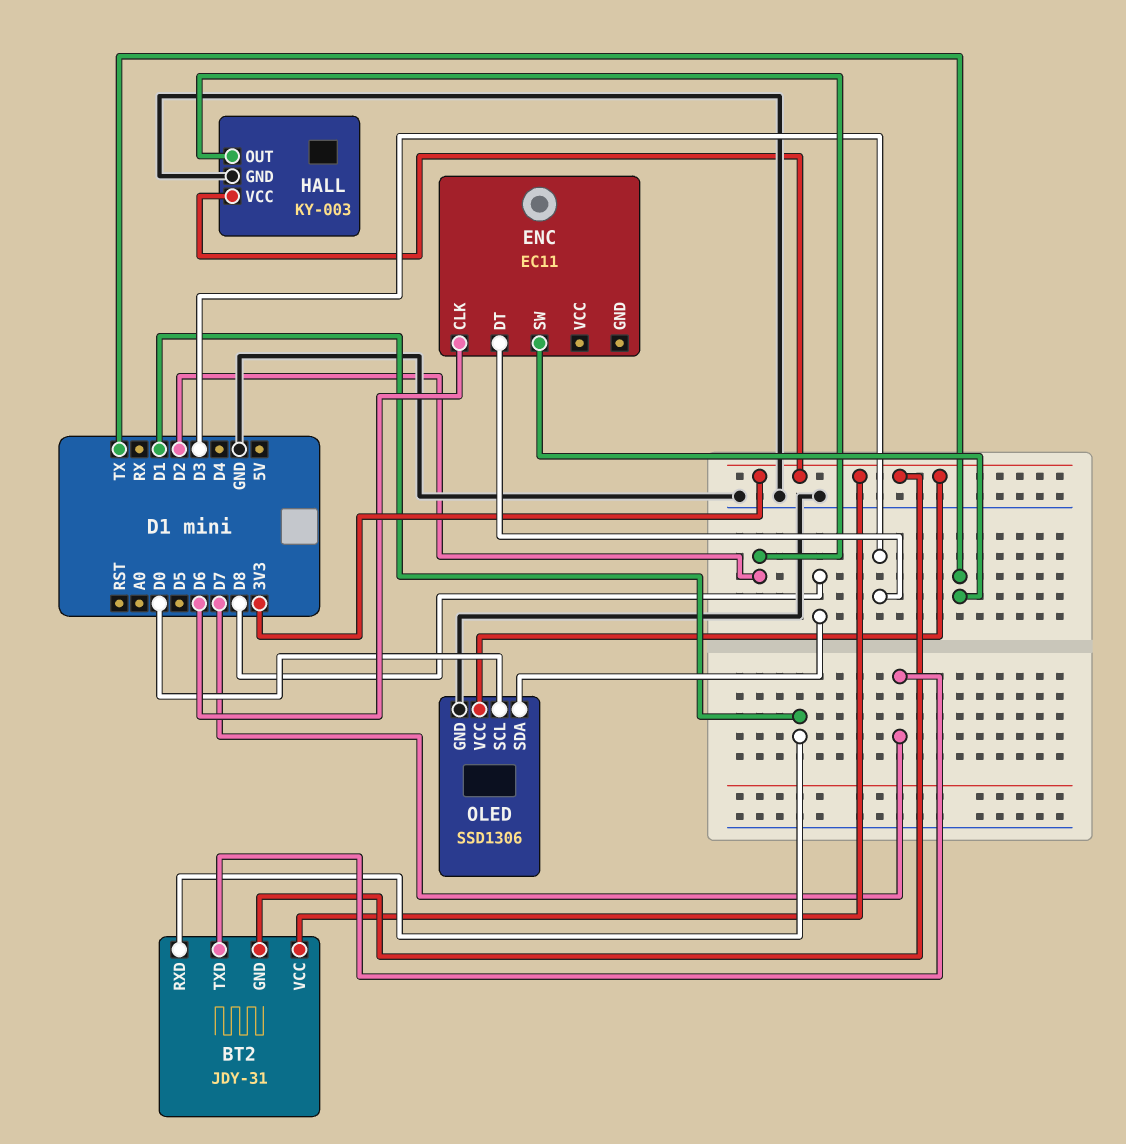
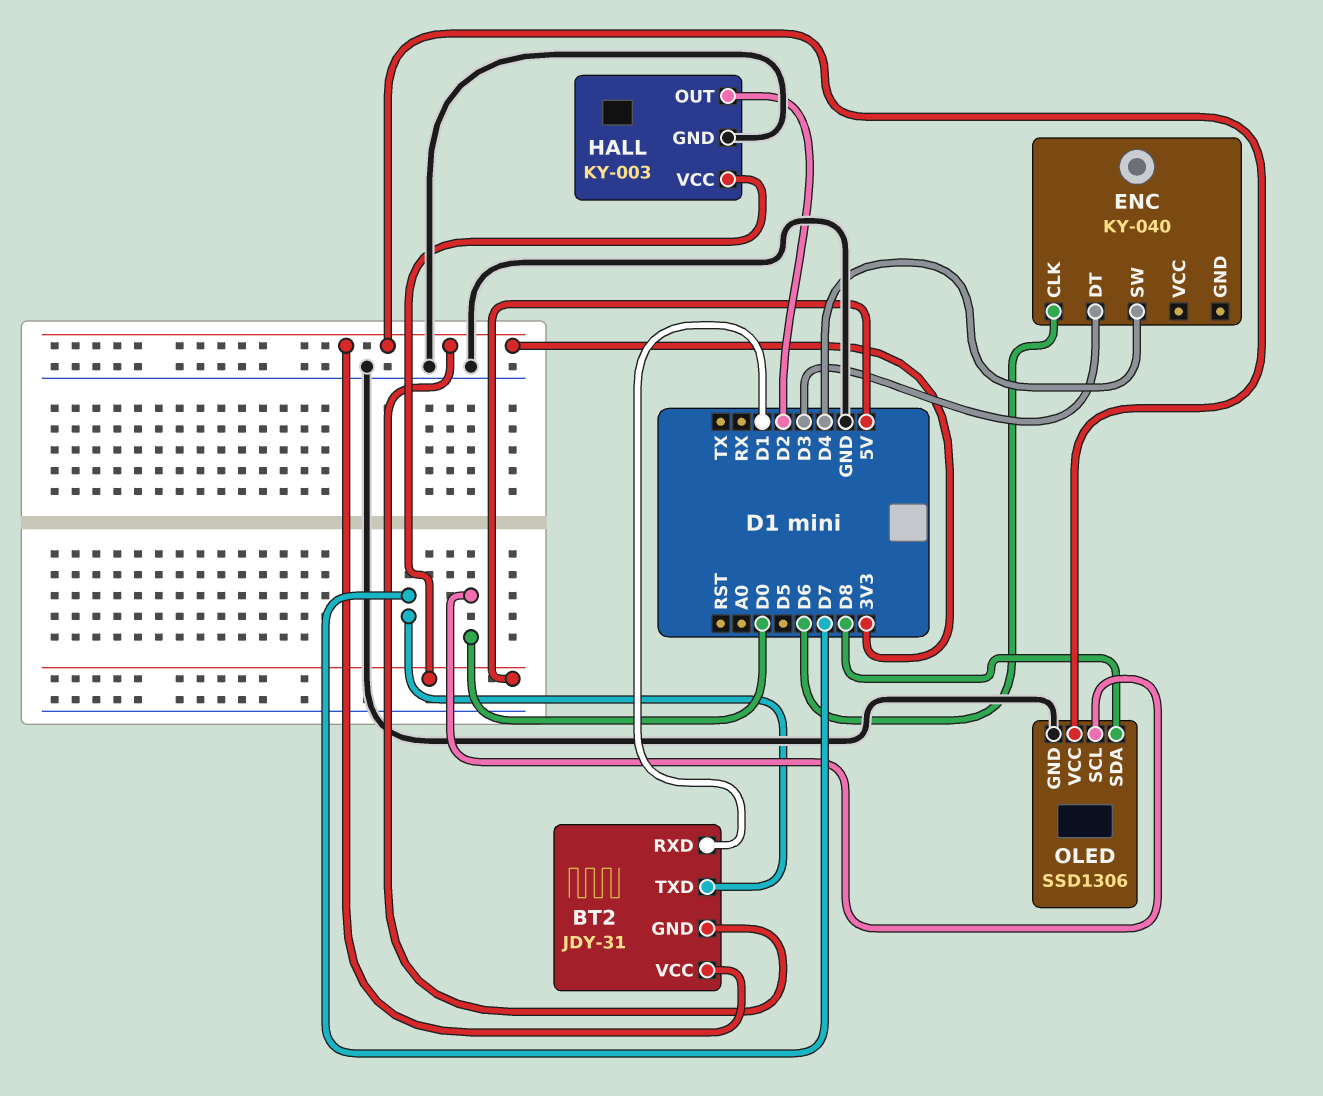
ENC: EC11 -> KY-040
ENC pin SW: TX -> D4
HALL pin VCC: 3V3 -> 5V

